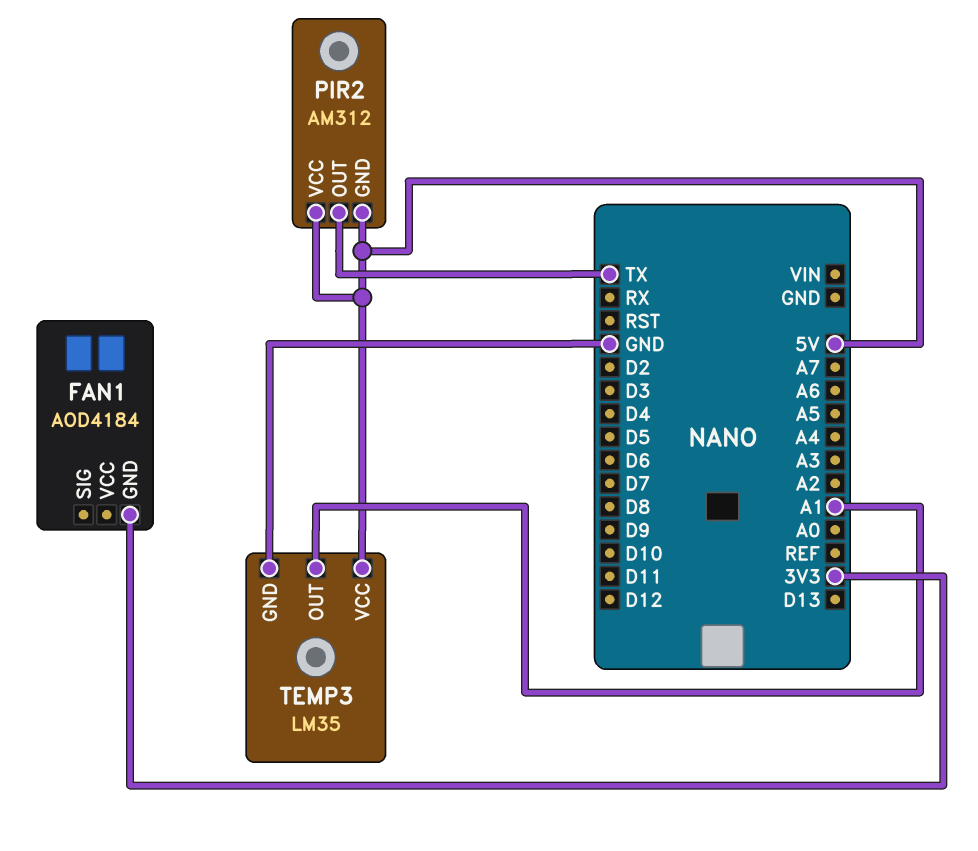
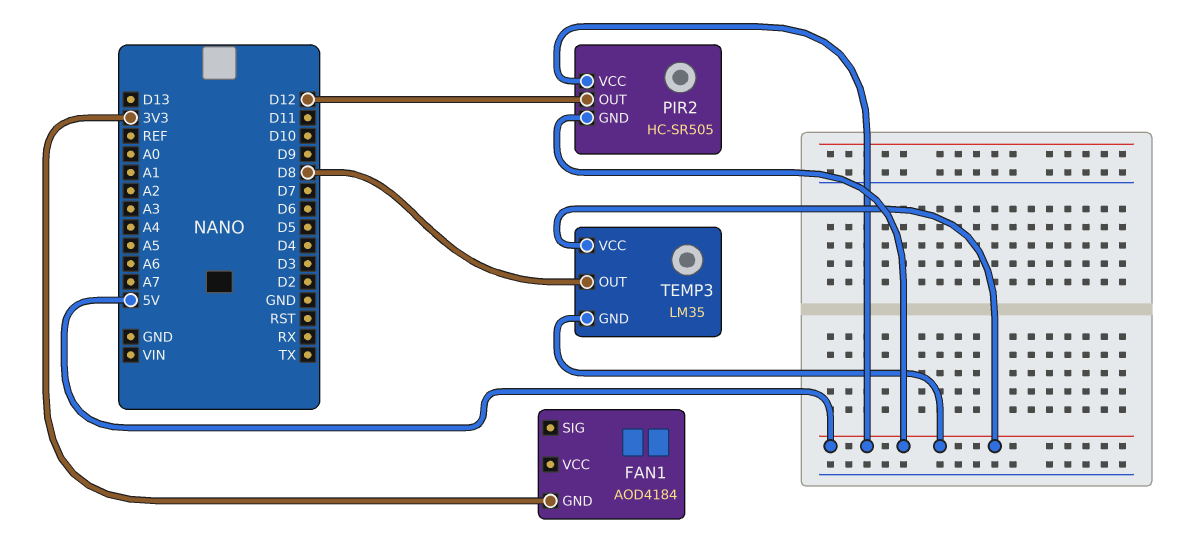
PIR2: AM312 -> HC-SR505
PIR2 pin OUT: TX -> D12
TEMP3 pin GND: GND -> 5V
TEMP3 pin OUT: A1 -> D8

